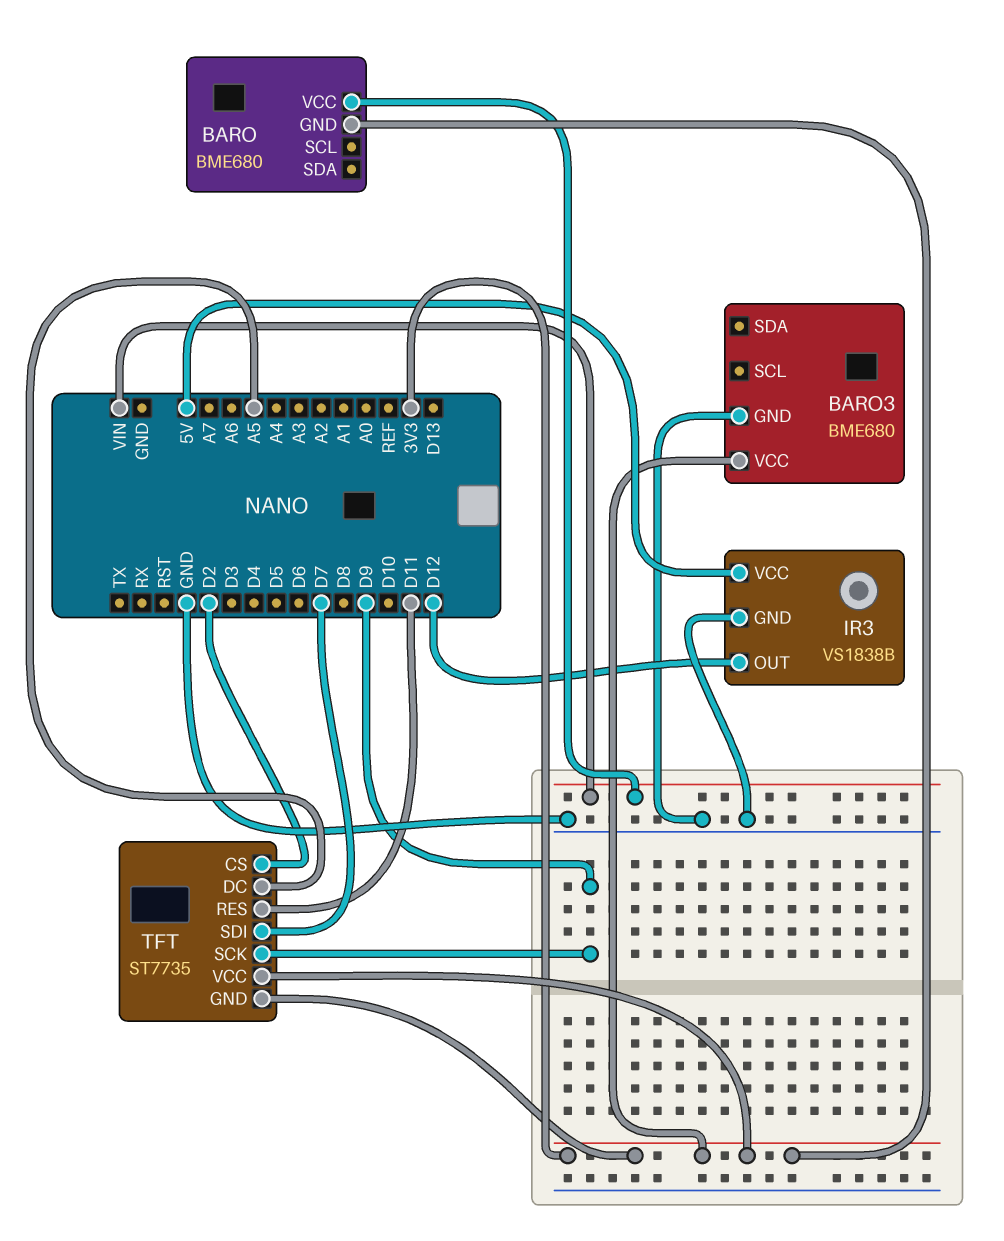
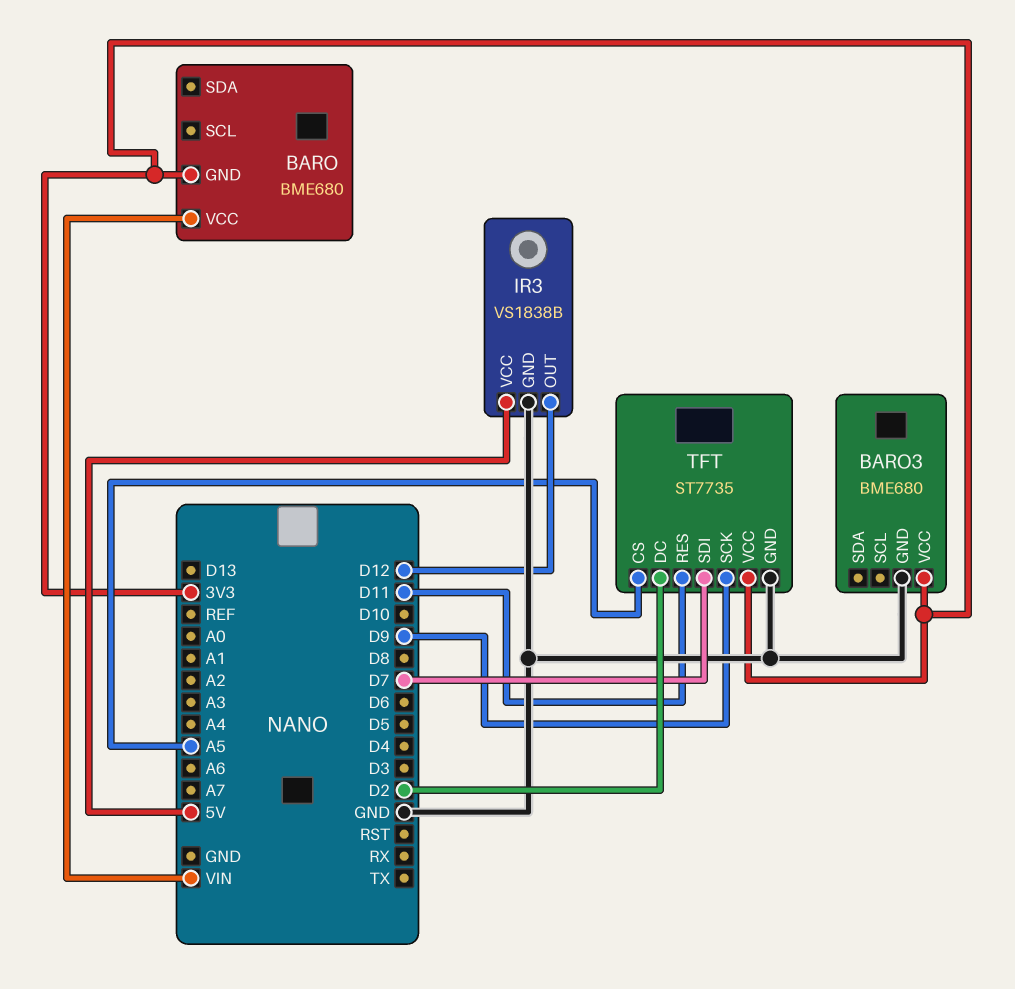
TFT pin CS: D2 -> A5
TFT pin DC: A5 -> D2
TFT pin GND: 3V3 -> GND

